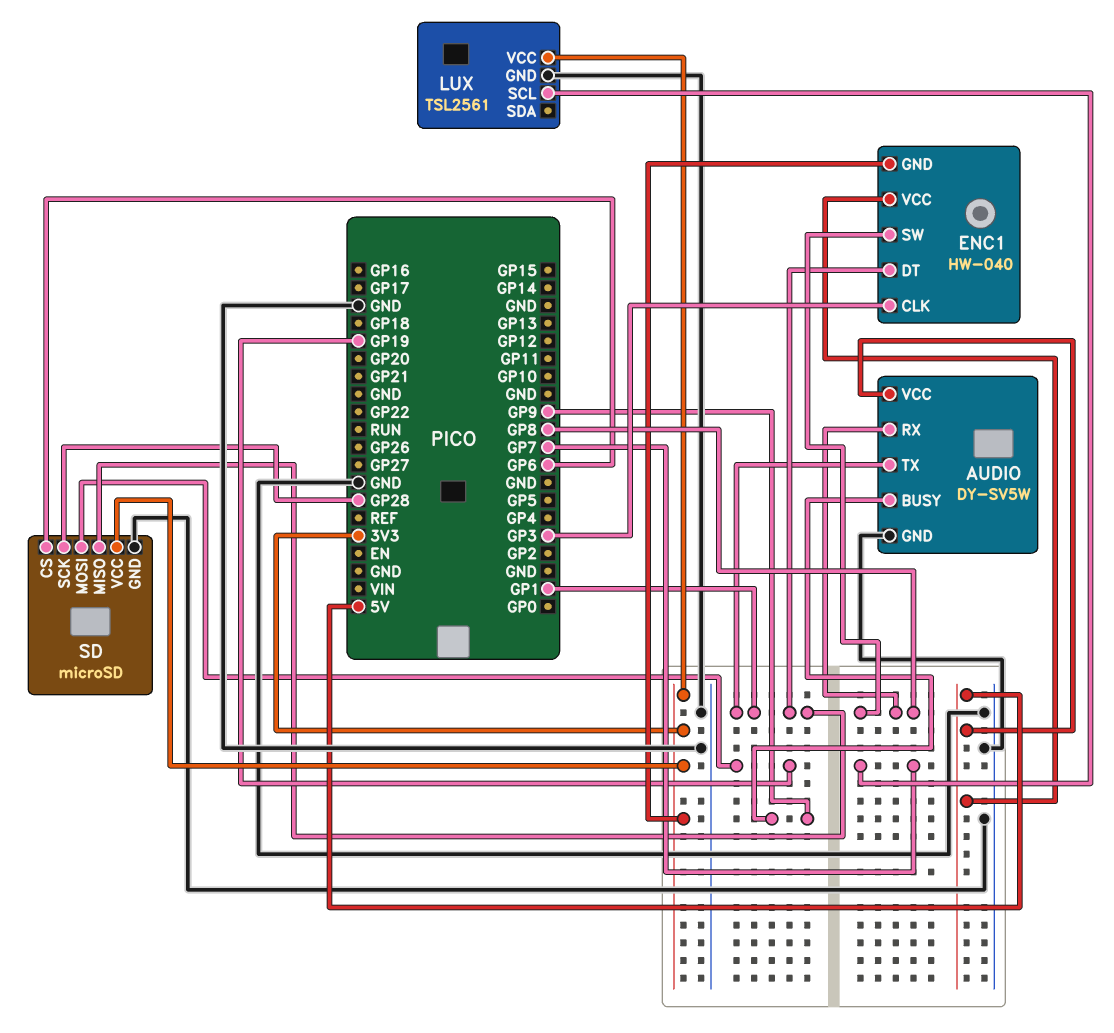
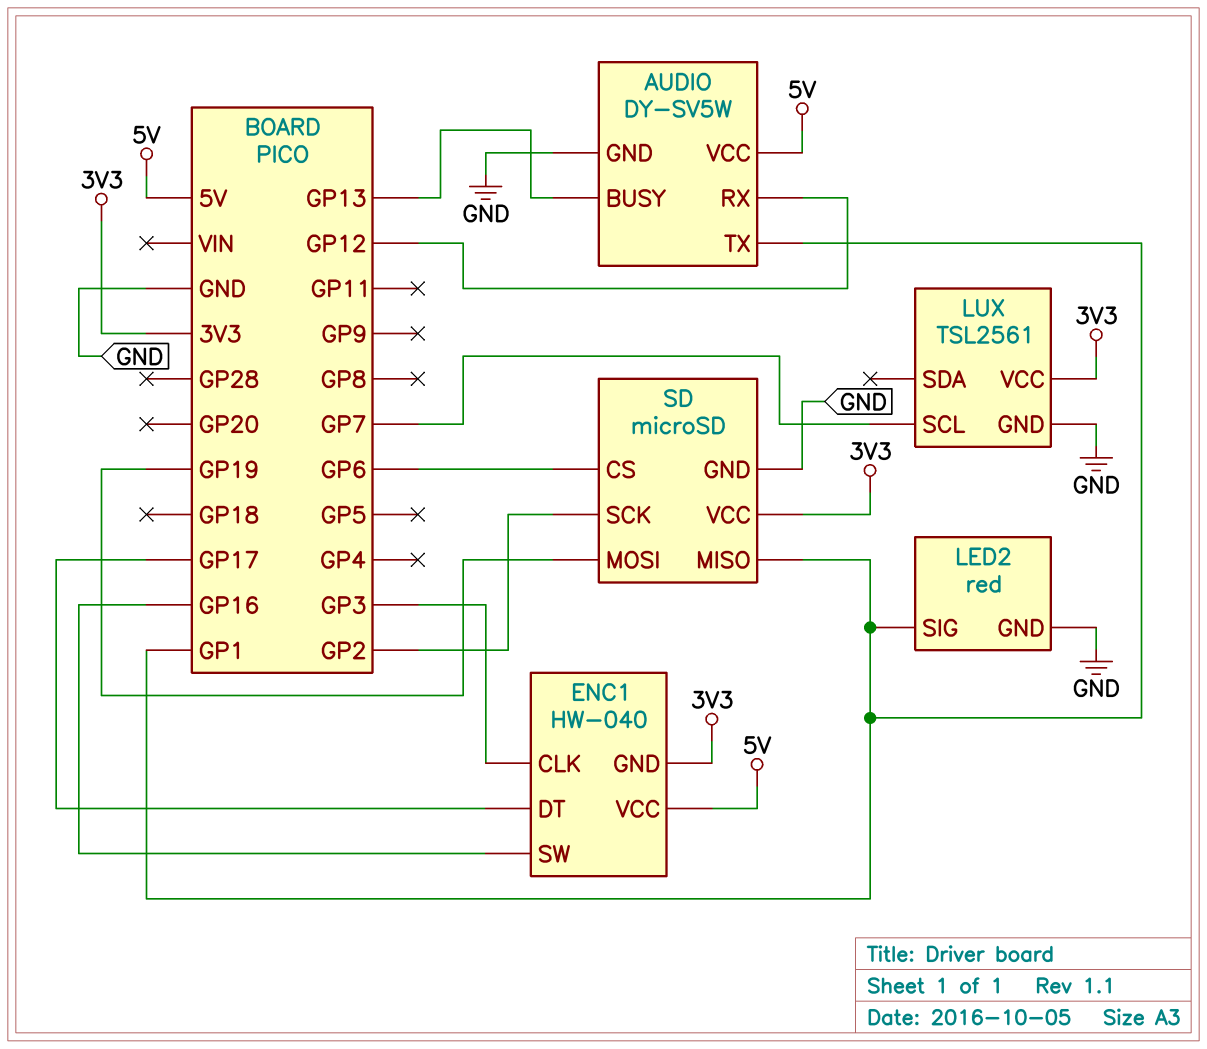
AUDIO pin BUSY: GP9 -> GP13
AUDIO pin RX: GP8 -> GP12
ENC1 pin DT: GP1 -> GP17
ENC1 pin SW: GP8 -> GP16
LED2: none -> red
LED2 pin GND: none -> GND
LED2 pin SIG: none -> GP1
SD pin SCK: GP28 -> GP2

